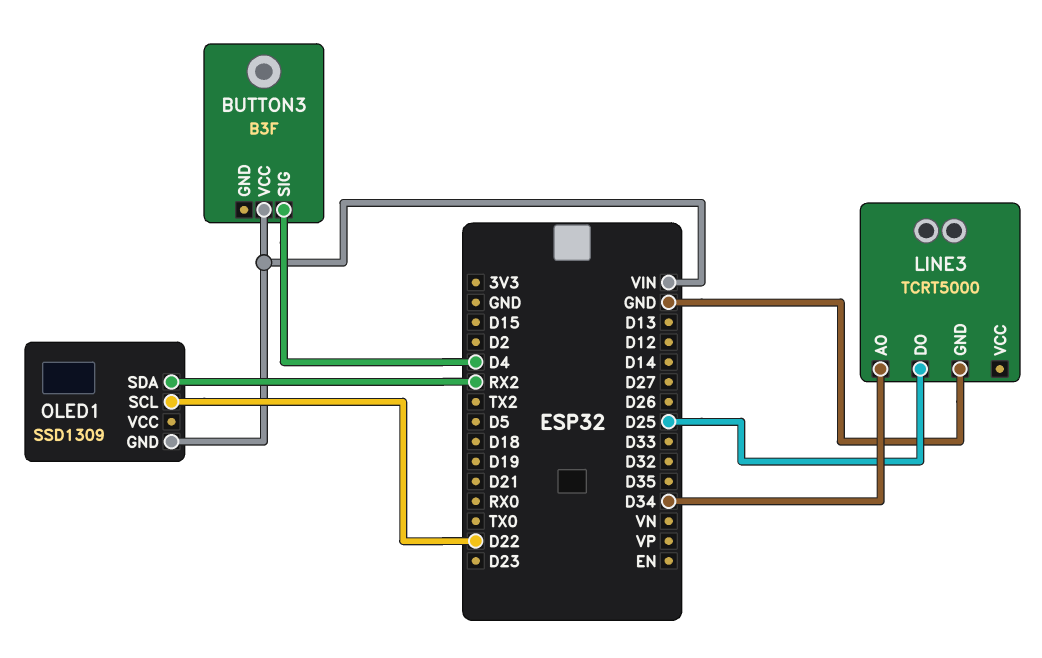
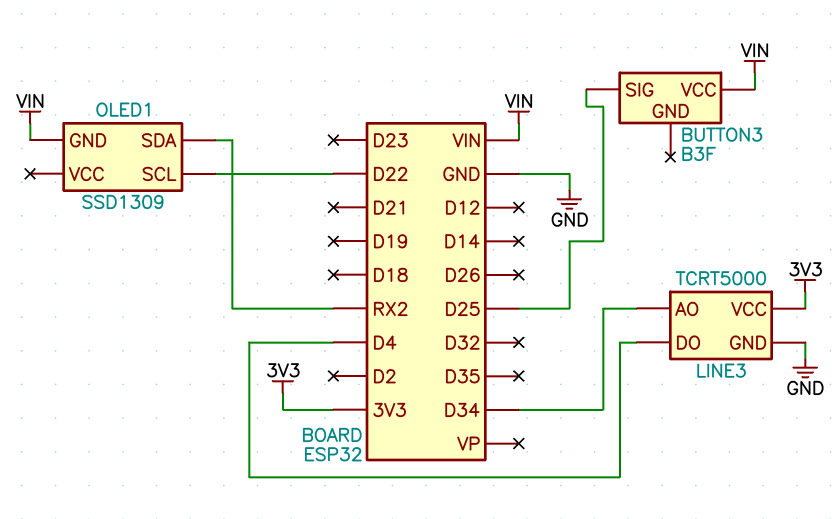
BUTTON3 pin SIG: D4 -> D25
LINE3 pin DO: D25 -> D4
LINE3 pin VCC: none -> 3V3

